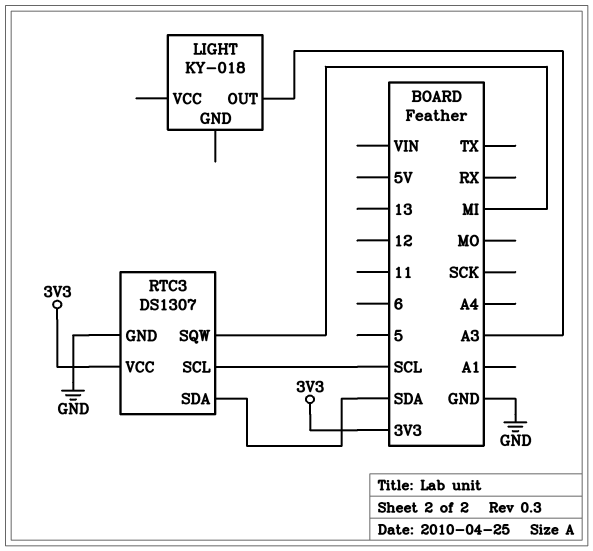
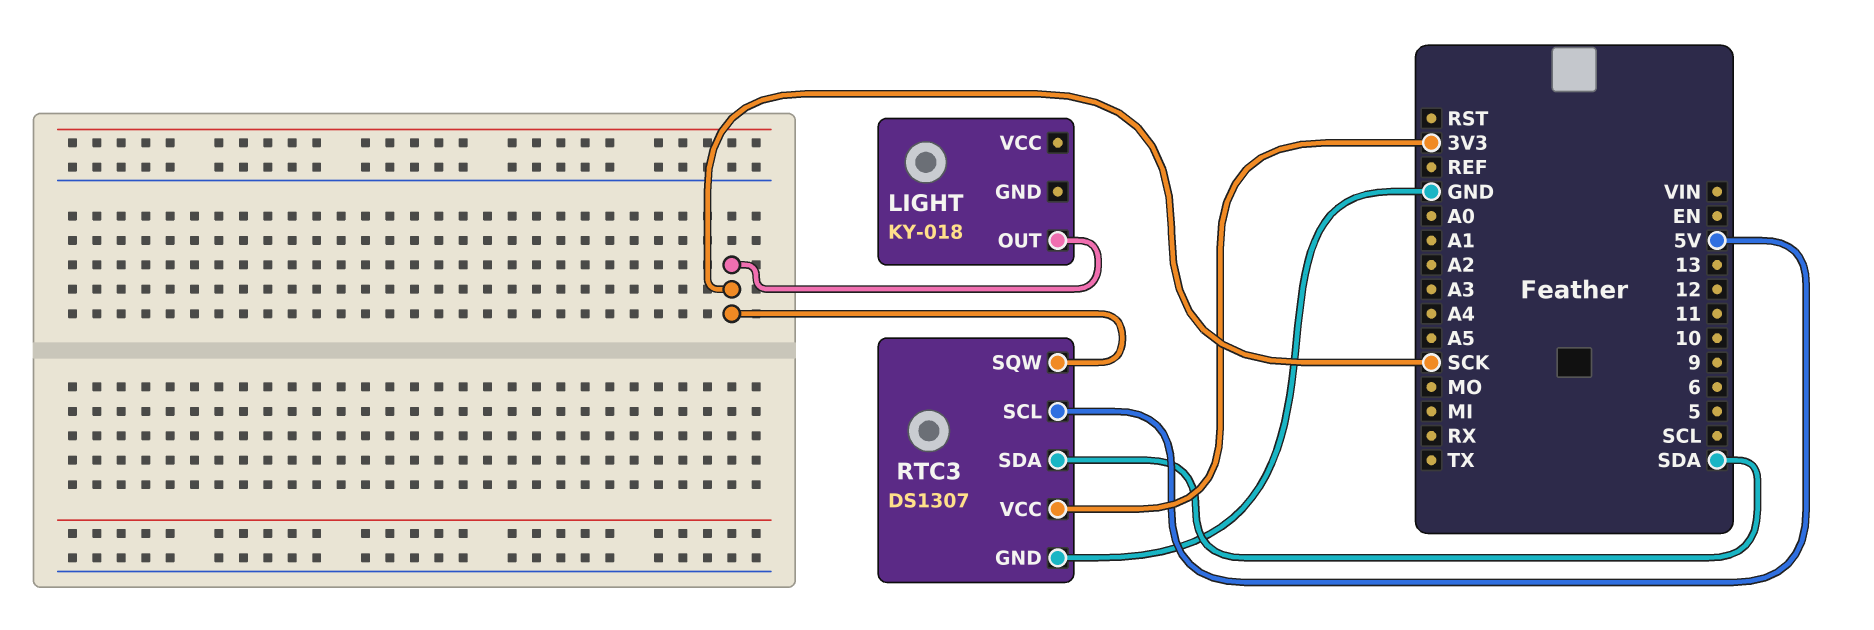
LIGHT pin OUT: A3 -> SCK
RTC3 pin SCL: SCL -> 5V
RTC3 pin SQW: MI -> SCK

